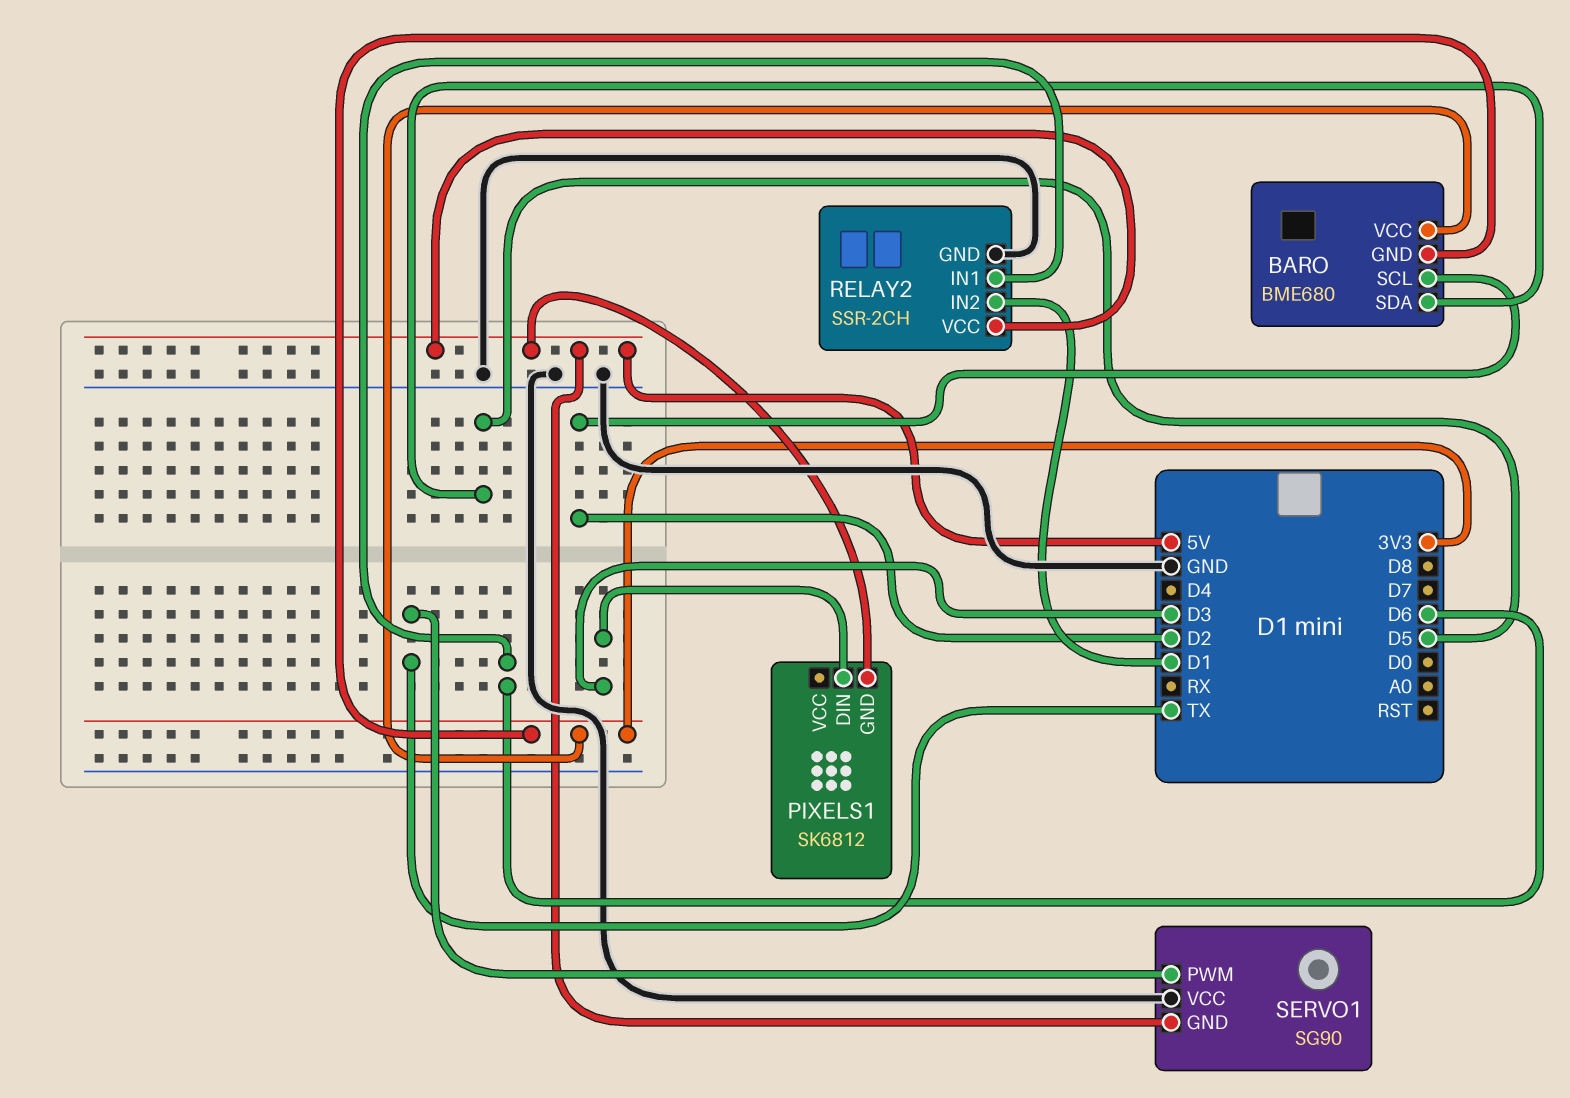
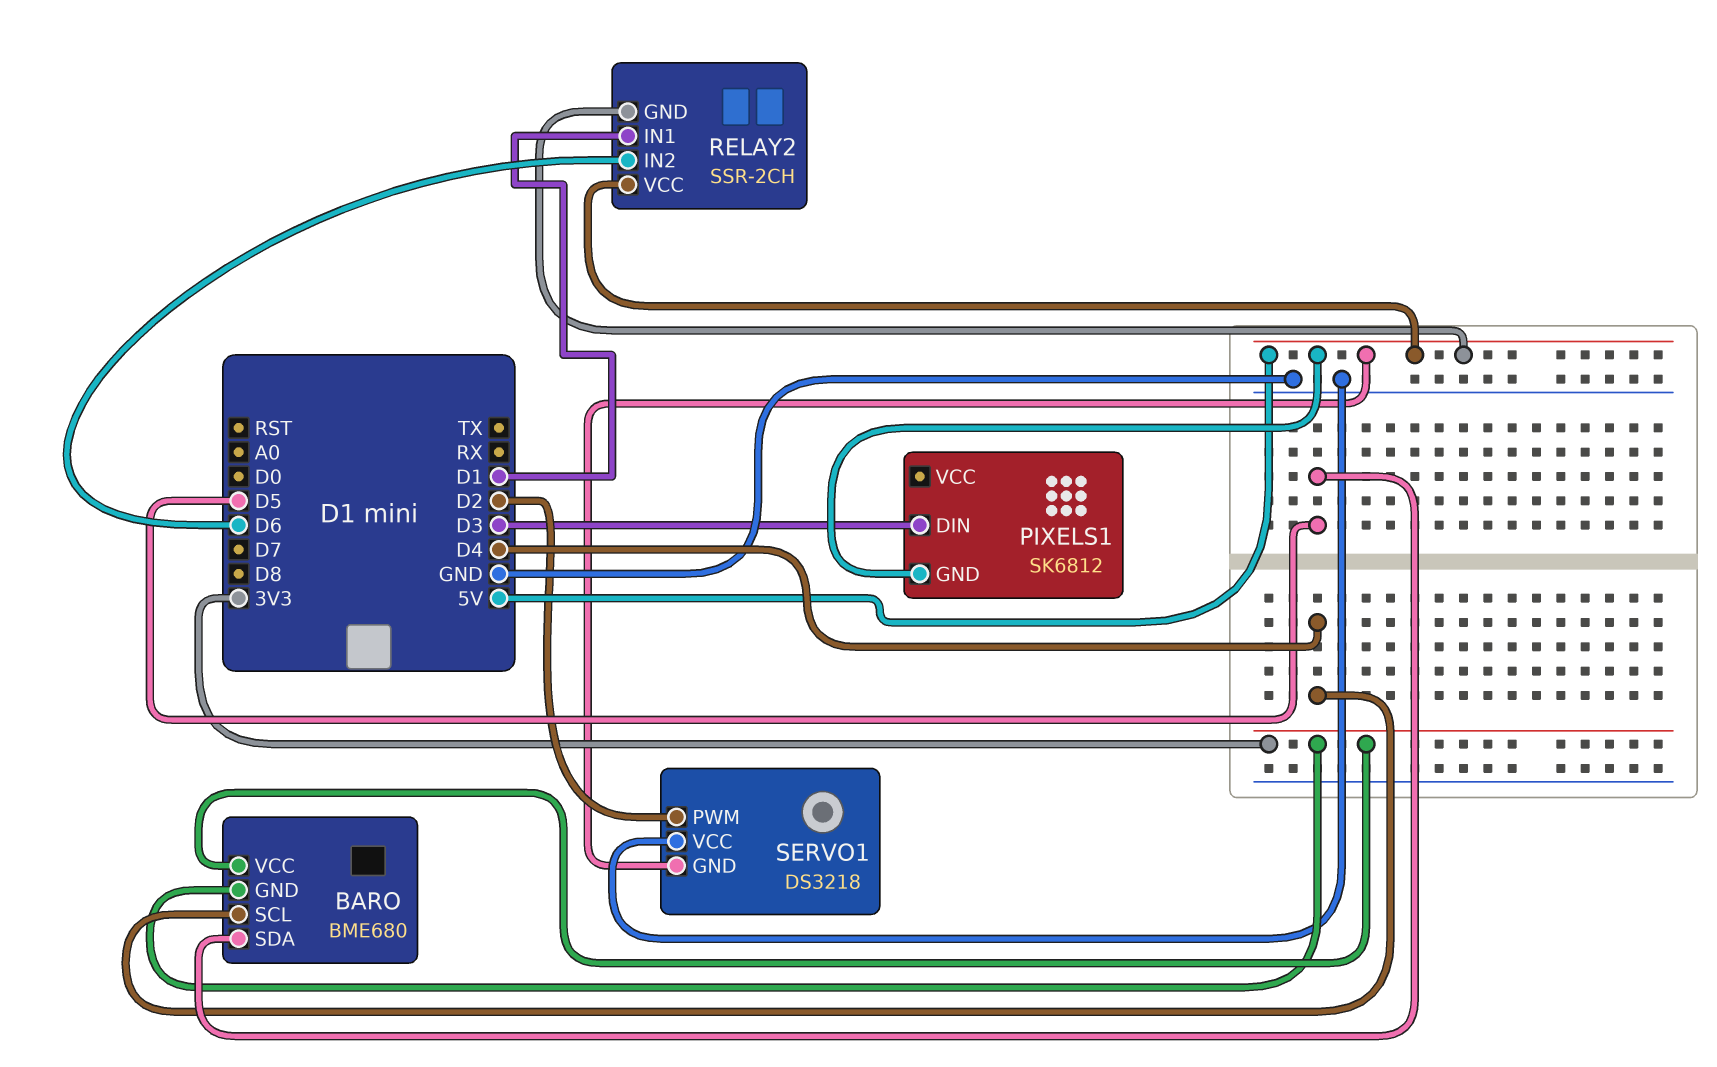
BARO pin SCL: D2 -> D4
RELAY2 pin GND: GND -> 5V
RELAY2 pin IN1: D6 -> D1
RELAY2 pin IN2: D1 -> D6
SERVO1: SG90 -> DS3218
SERVO1 pin PWM: TX -> D2

